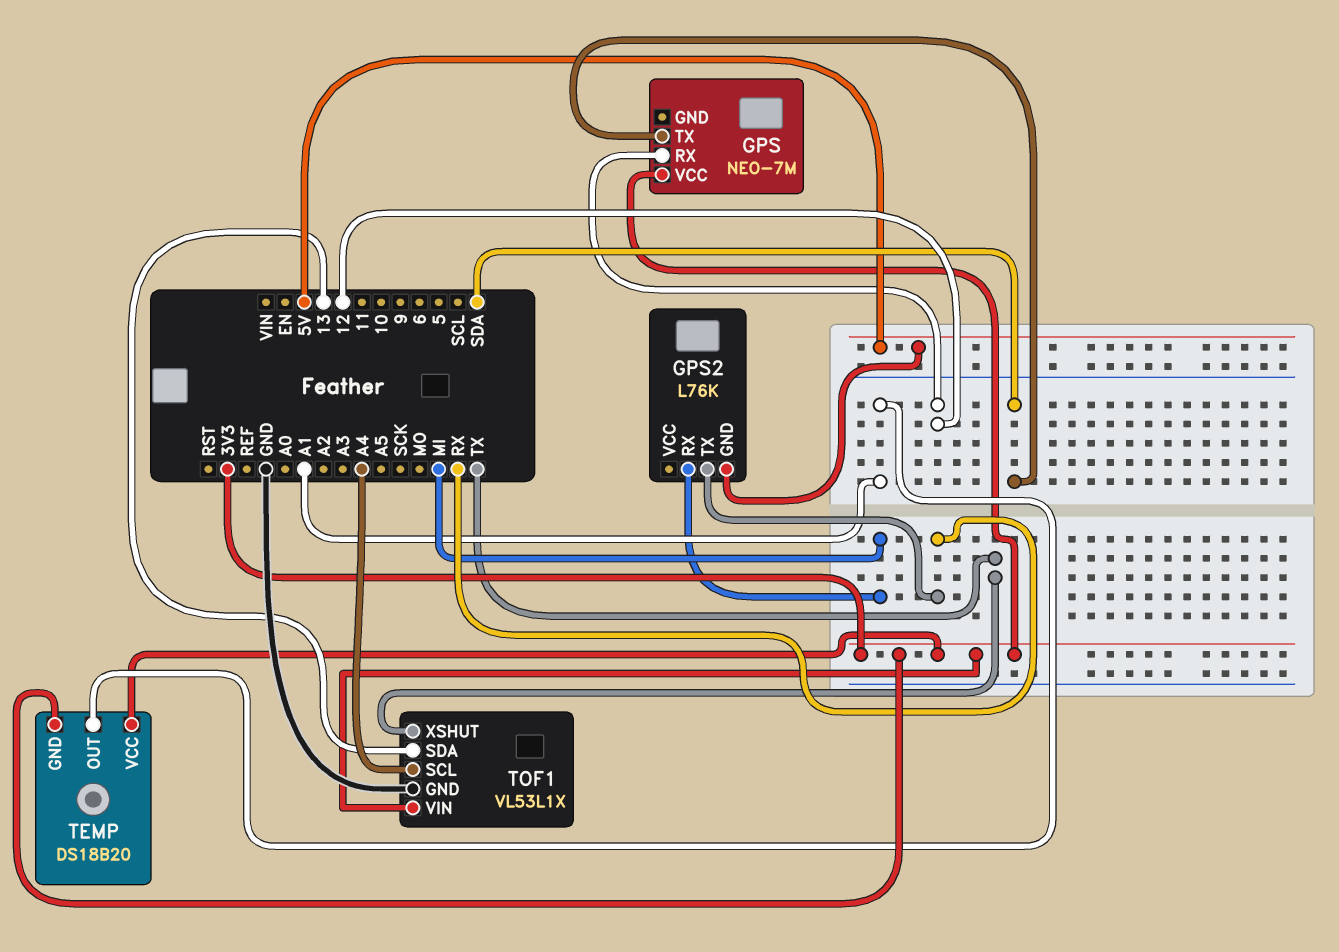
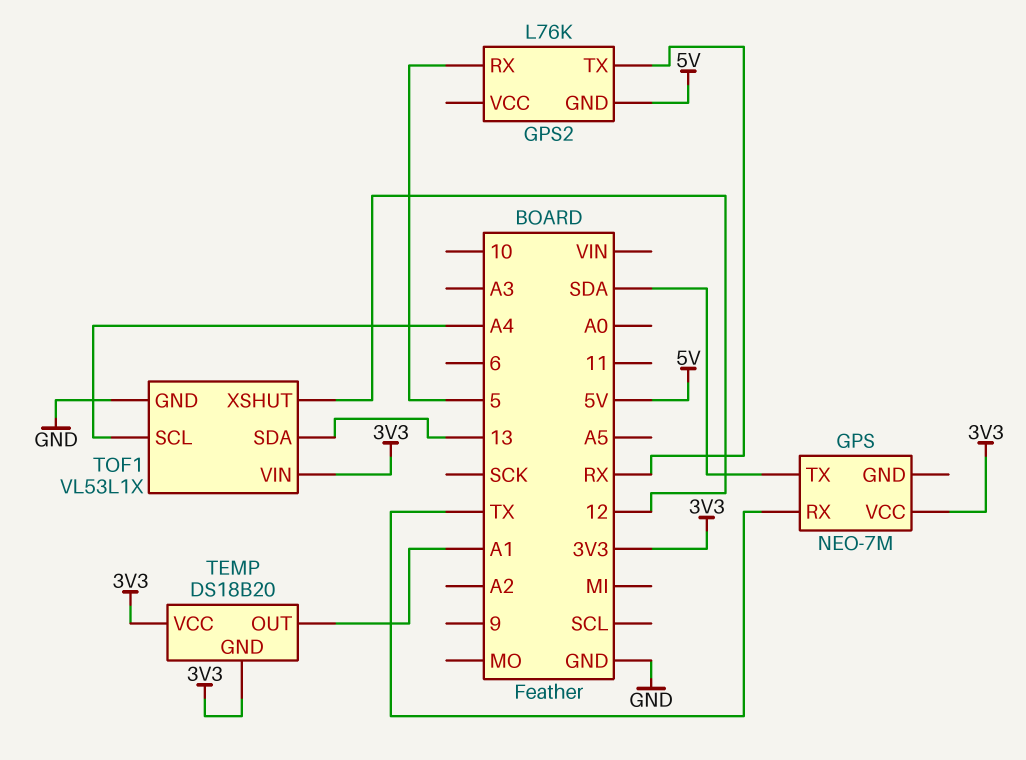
GPS pin RX: 12 -> TX
GPS2 pin RX: MI -> 5
TOF1 pin XSHUT: TX -> 12

